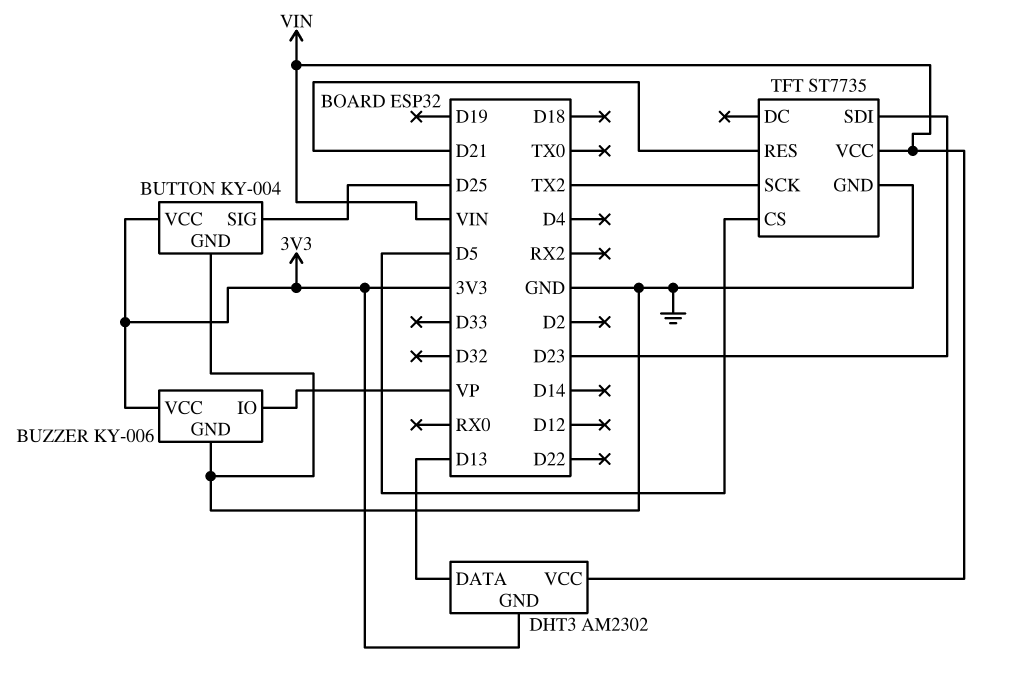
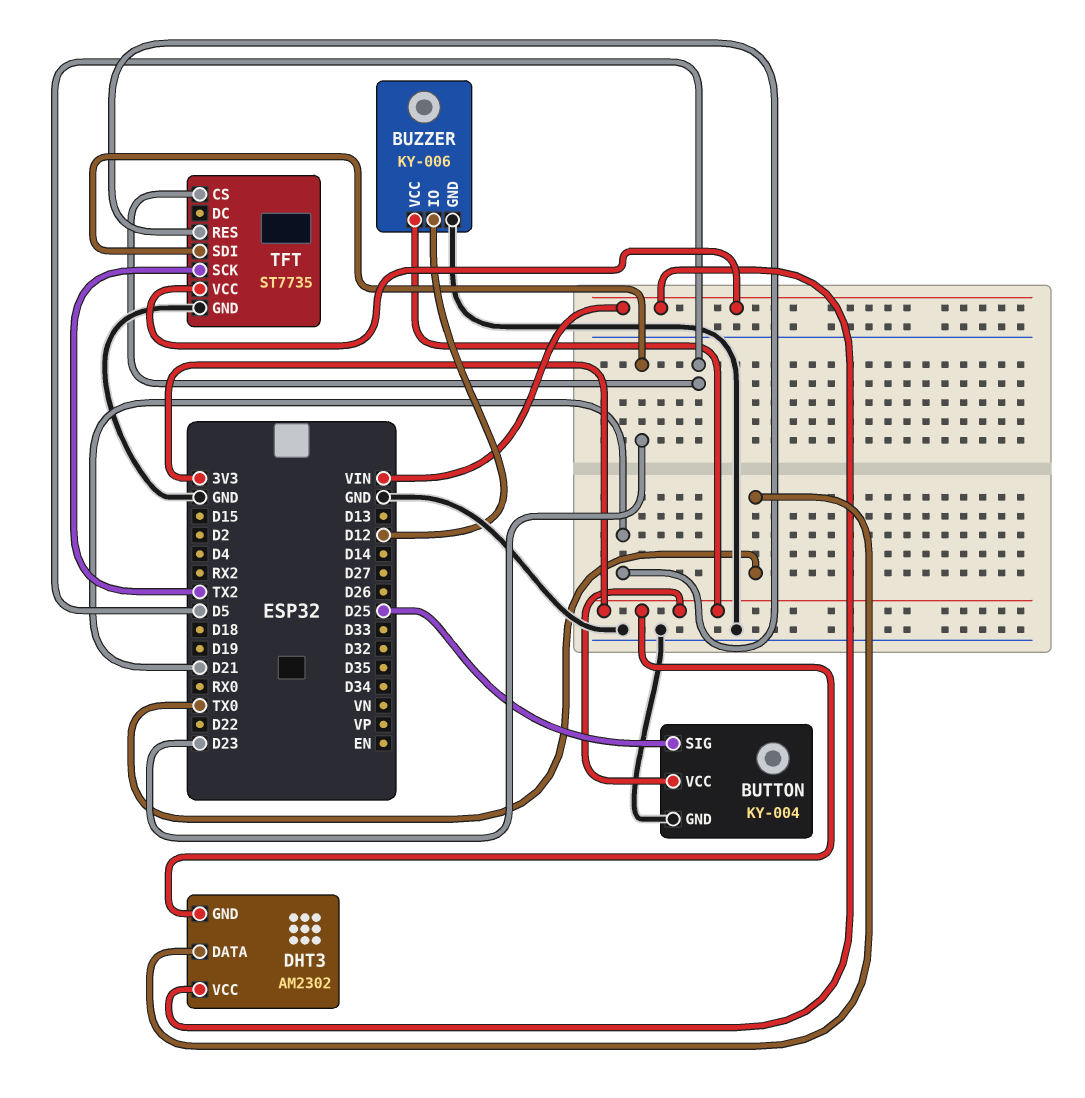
BUZZER pin IO: VP -> D12
DHT3 pin DATA: D13 -> TX0

